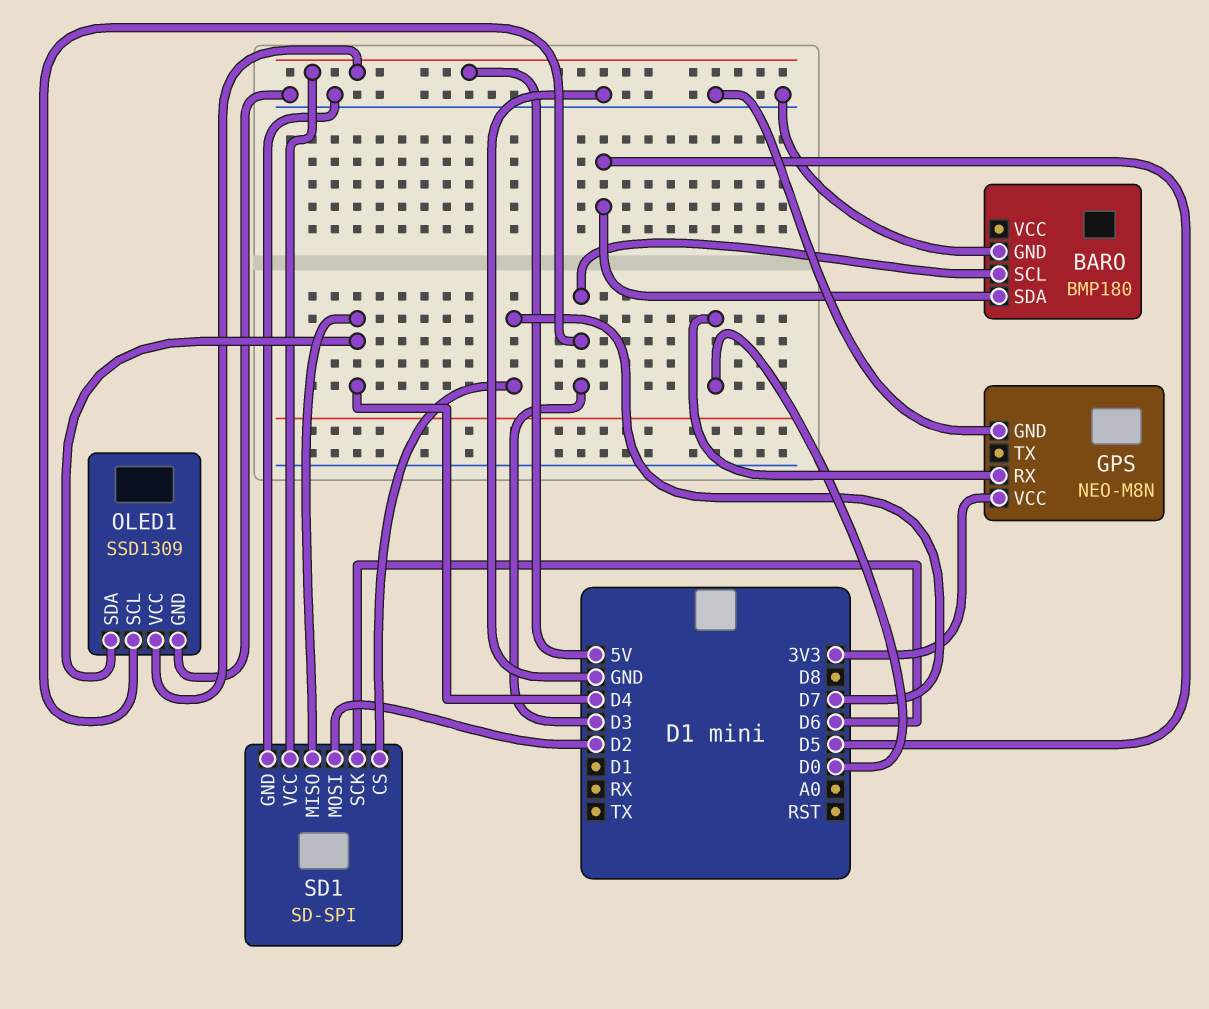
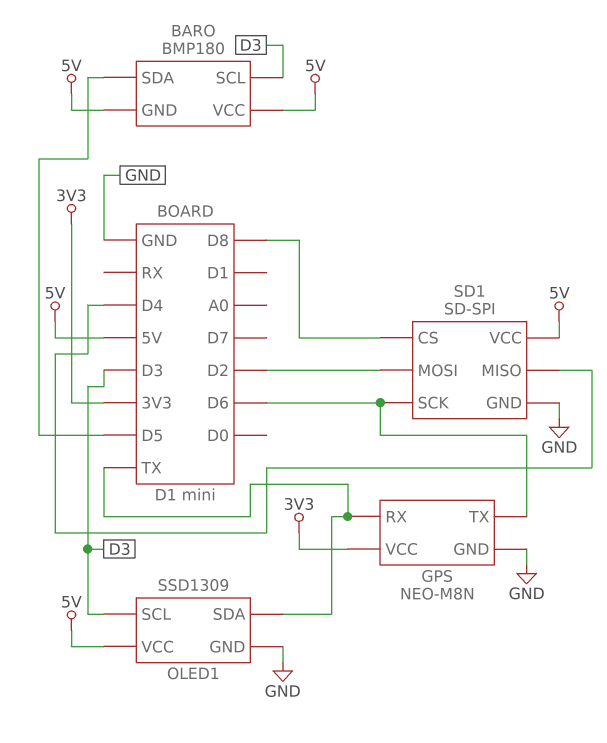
BARO pin GND: GND -> 5V
BARO pin VCC: none -> 5V
GPS pin RX: D0 -> TX
GPS pin TX: none -> D6
OLED1 pin SDA: D4 -> TX
SD1 pin CS: D7 -> D8

